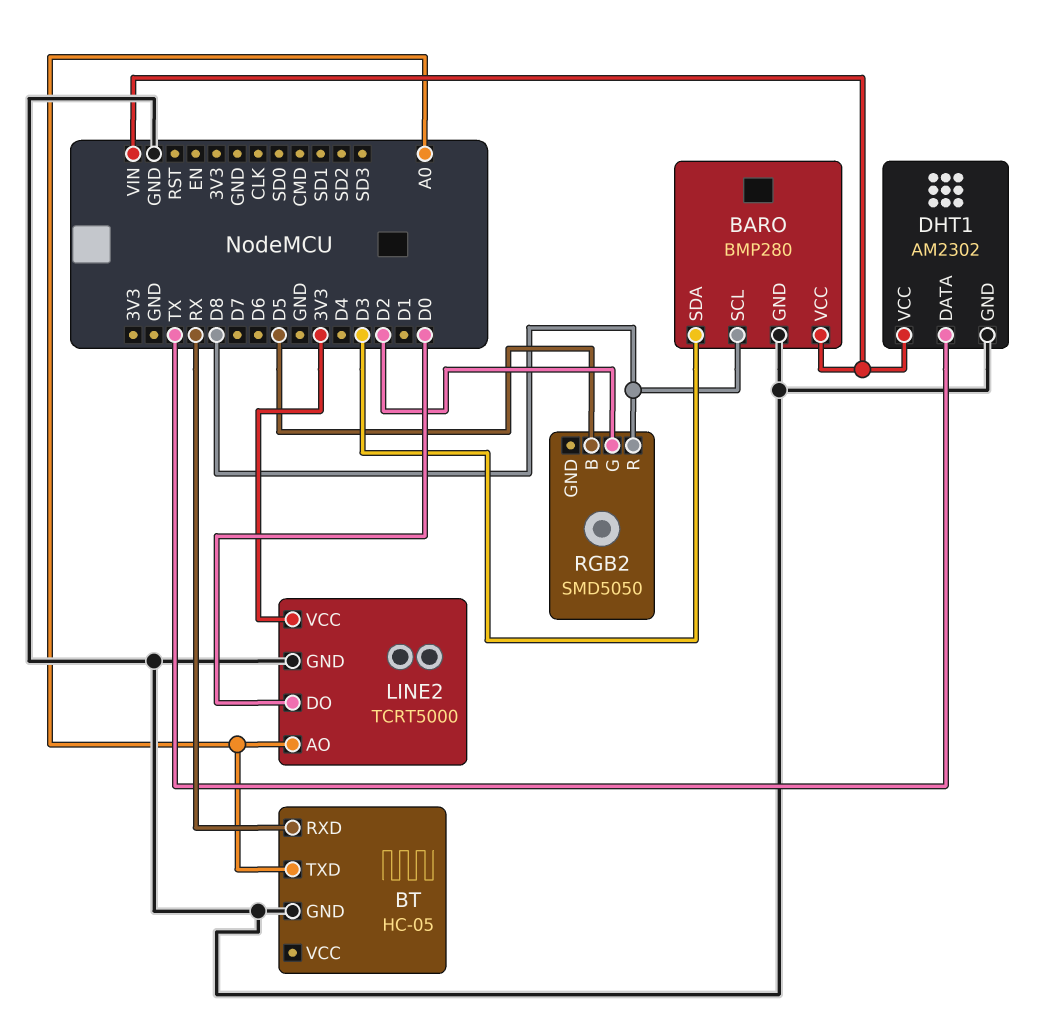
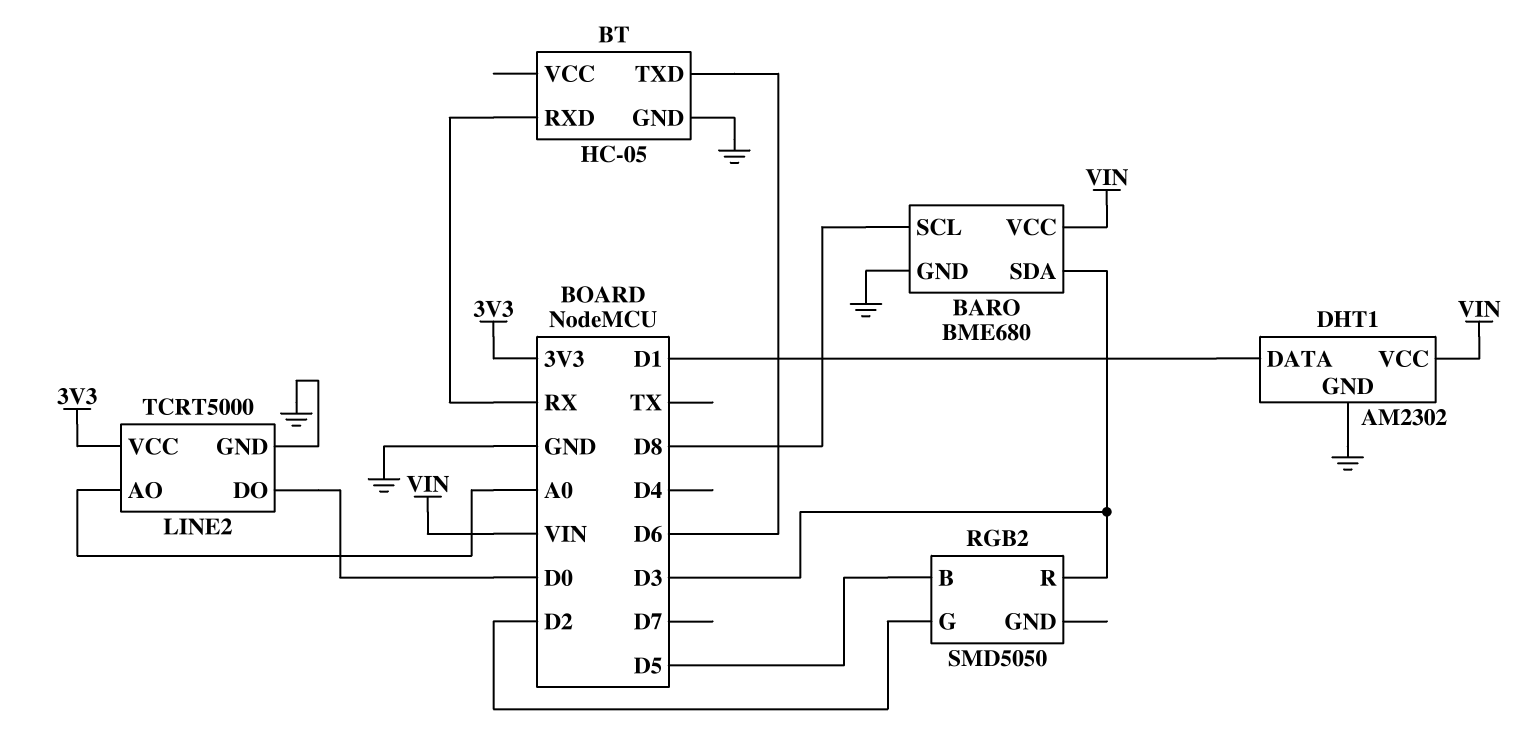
BARO: BMP280 -> BME680
BT pin TXD: A0 -> D6
DHT1 pin DATA: TX -> D1
RGB2 pin R: D8 -> D3

